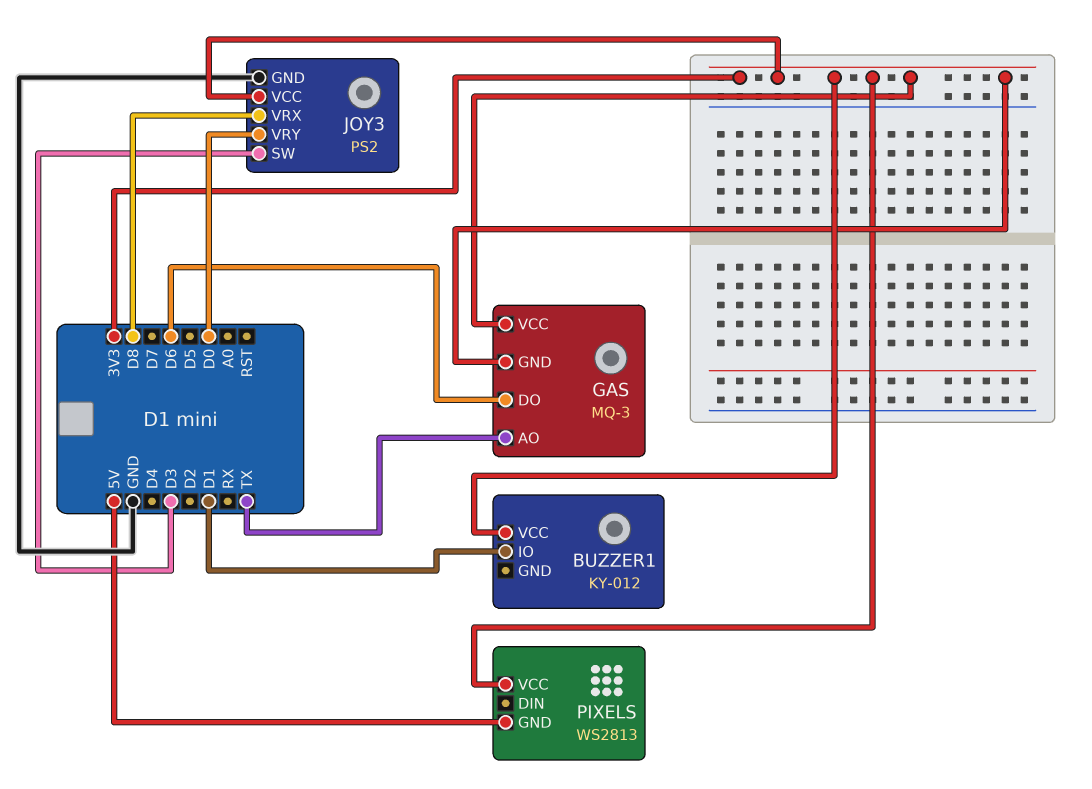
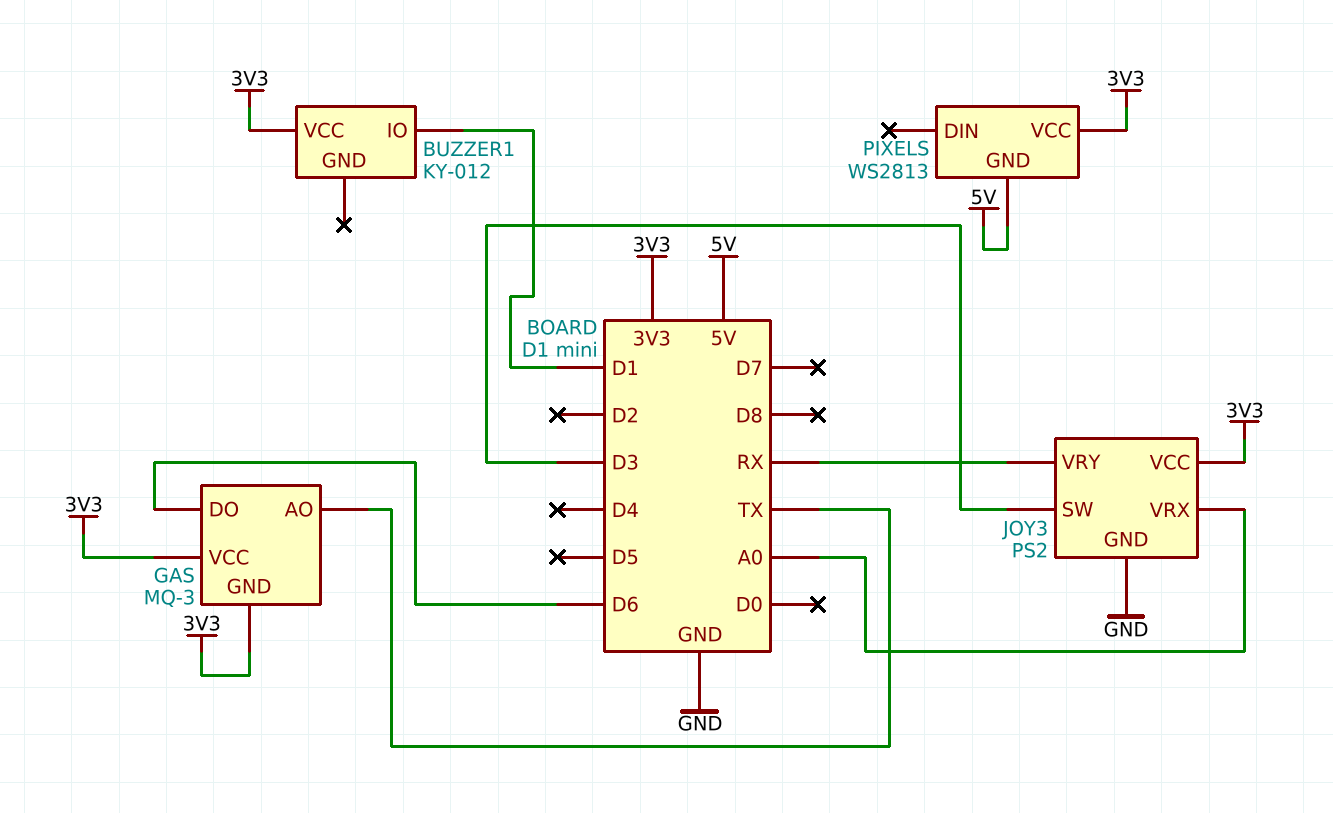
JOY3 pin VRX: D8 -> A0
JOY3 pin VRY: D0 -> RX

